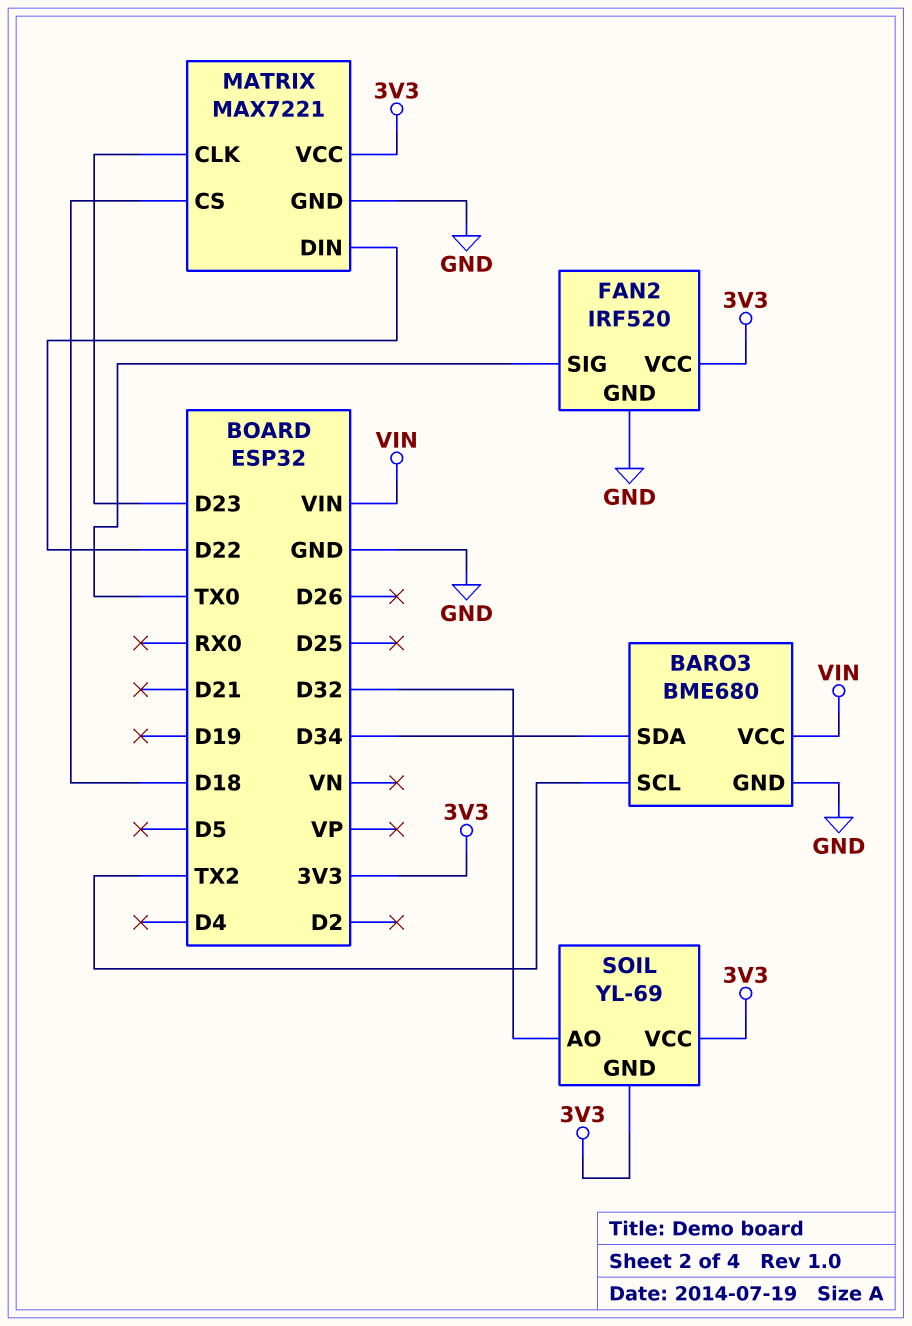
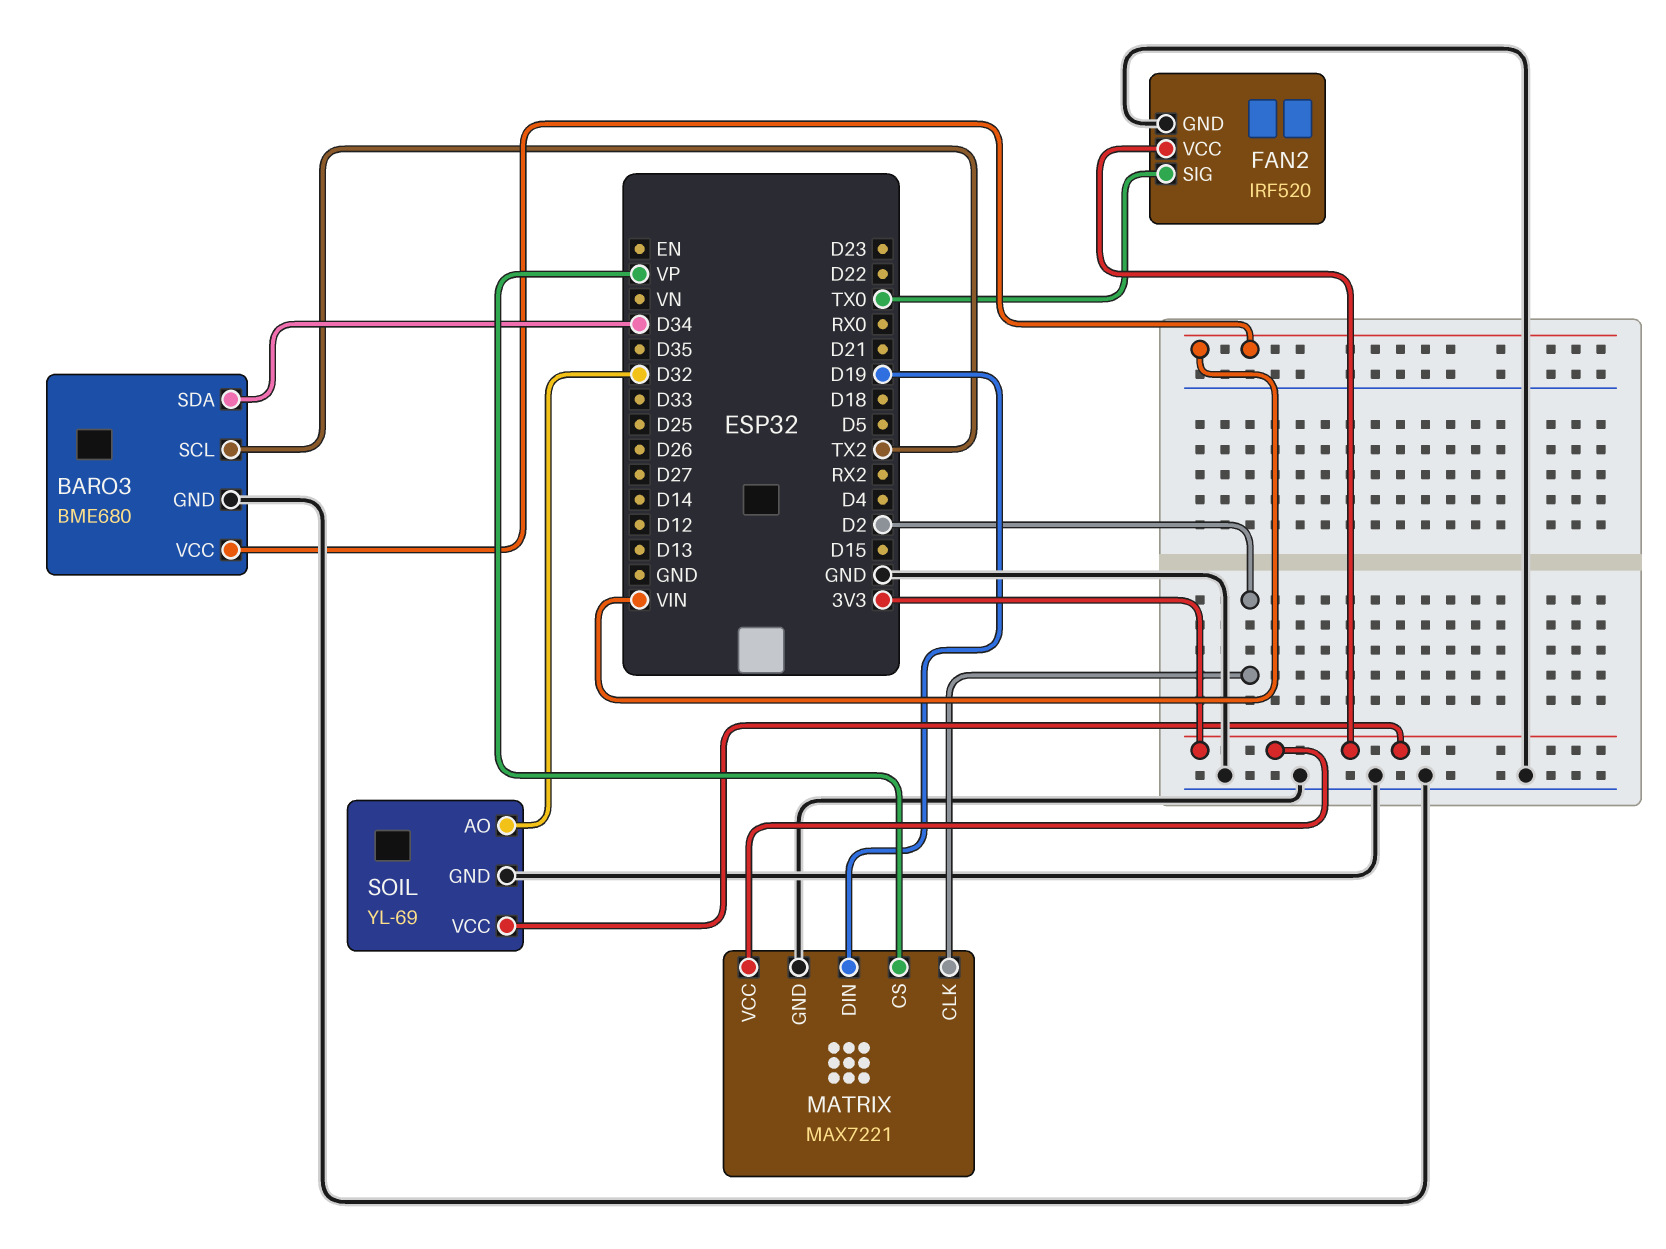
MATRIX pin CLK: D23 -> D2
MATRIX pin CS: D18 -> VP
MATRIX pin DIN: D22 -> D19
SOIL pin GND: 3V3 -> GND

